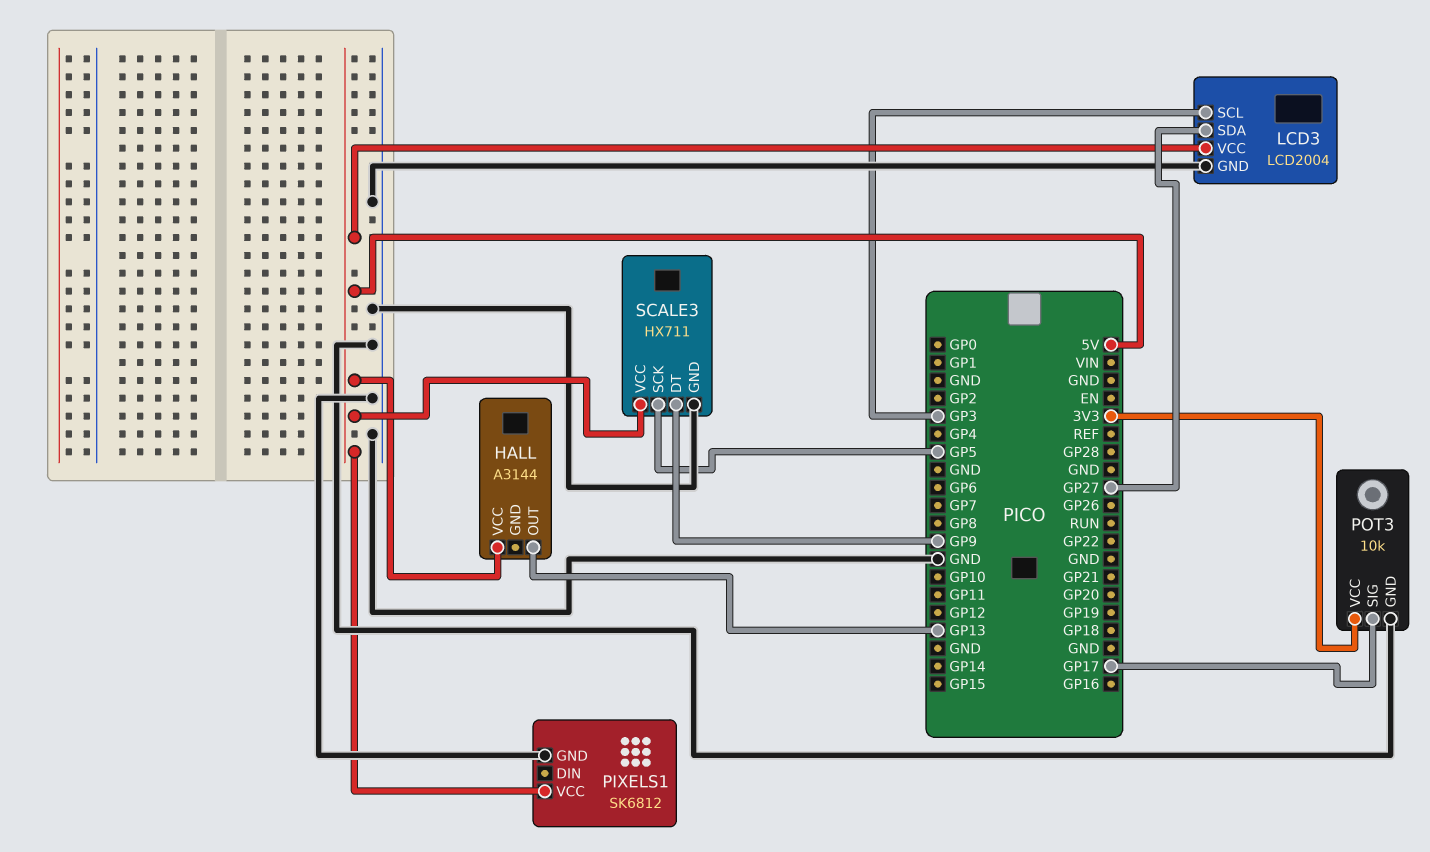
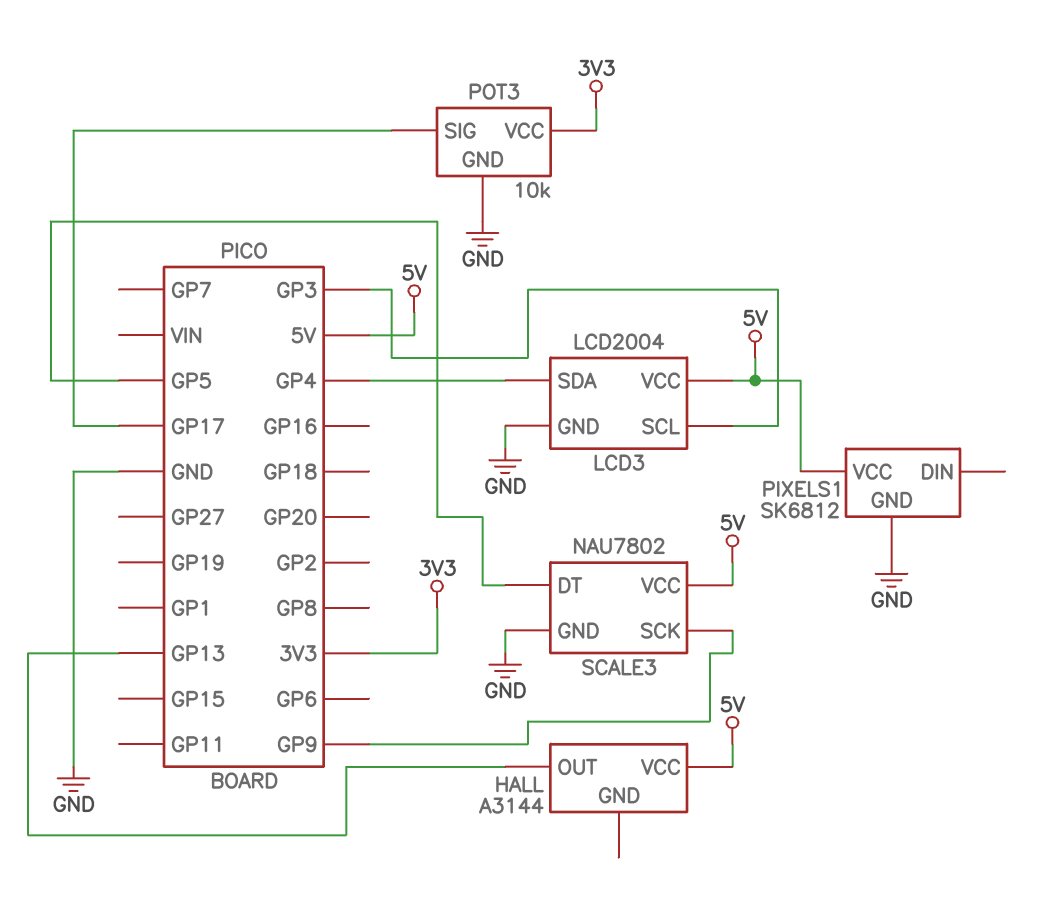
LCD3 pin SDA: GP27 -> GP4
SCALE3: HX711 -> NAU7802
SCALE3 pin DT: GP9 -> GP5
SCALE3 pin SCK: GP5 -> GP9

